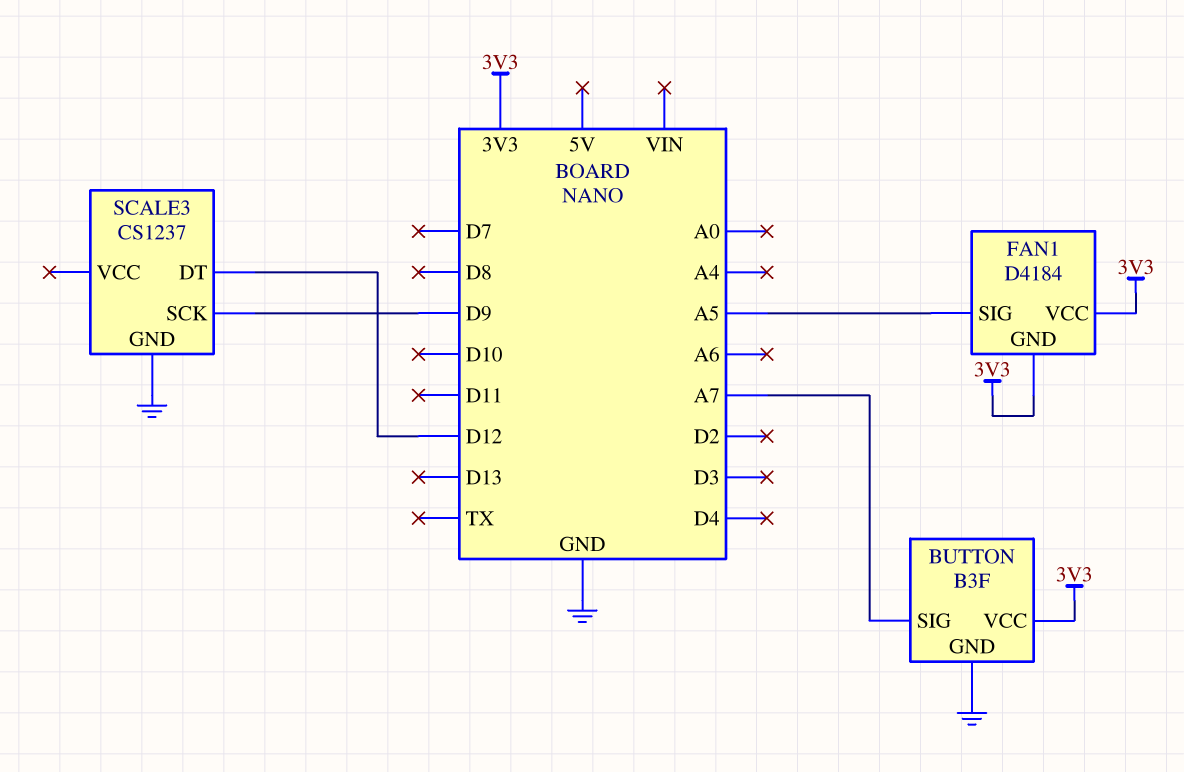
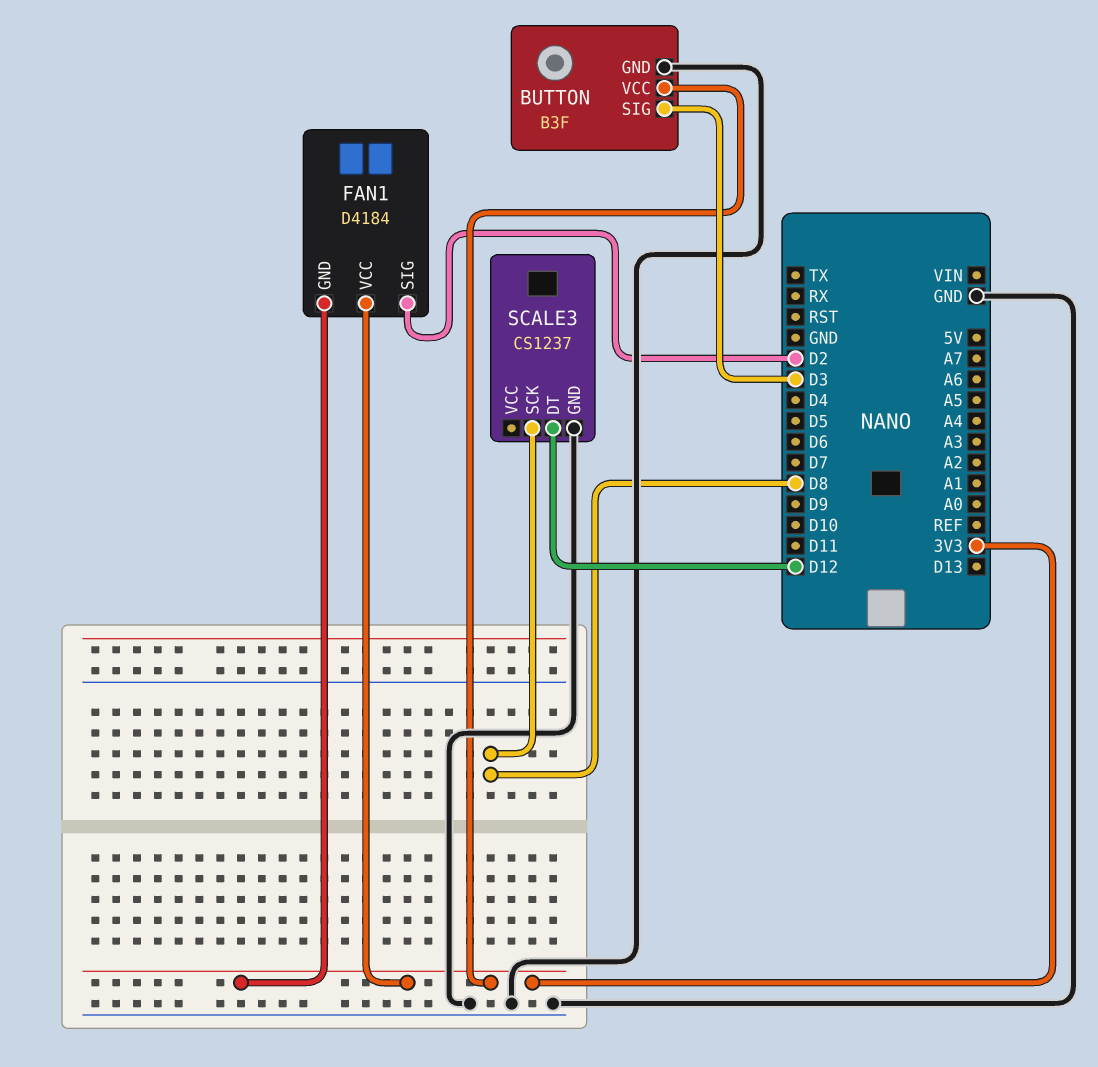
BUTTON pin SIG: A7 -> D3
FAN1 pin SIG: A5 -> D2
SCALE3 pin SCK: D9 -> D8

